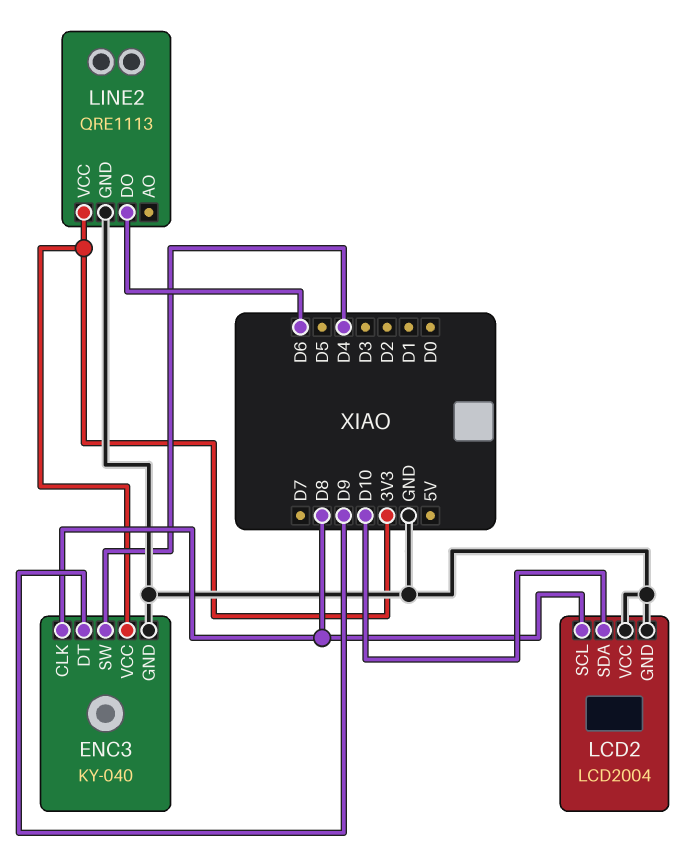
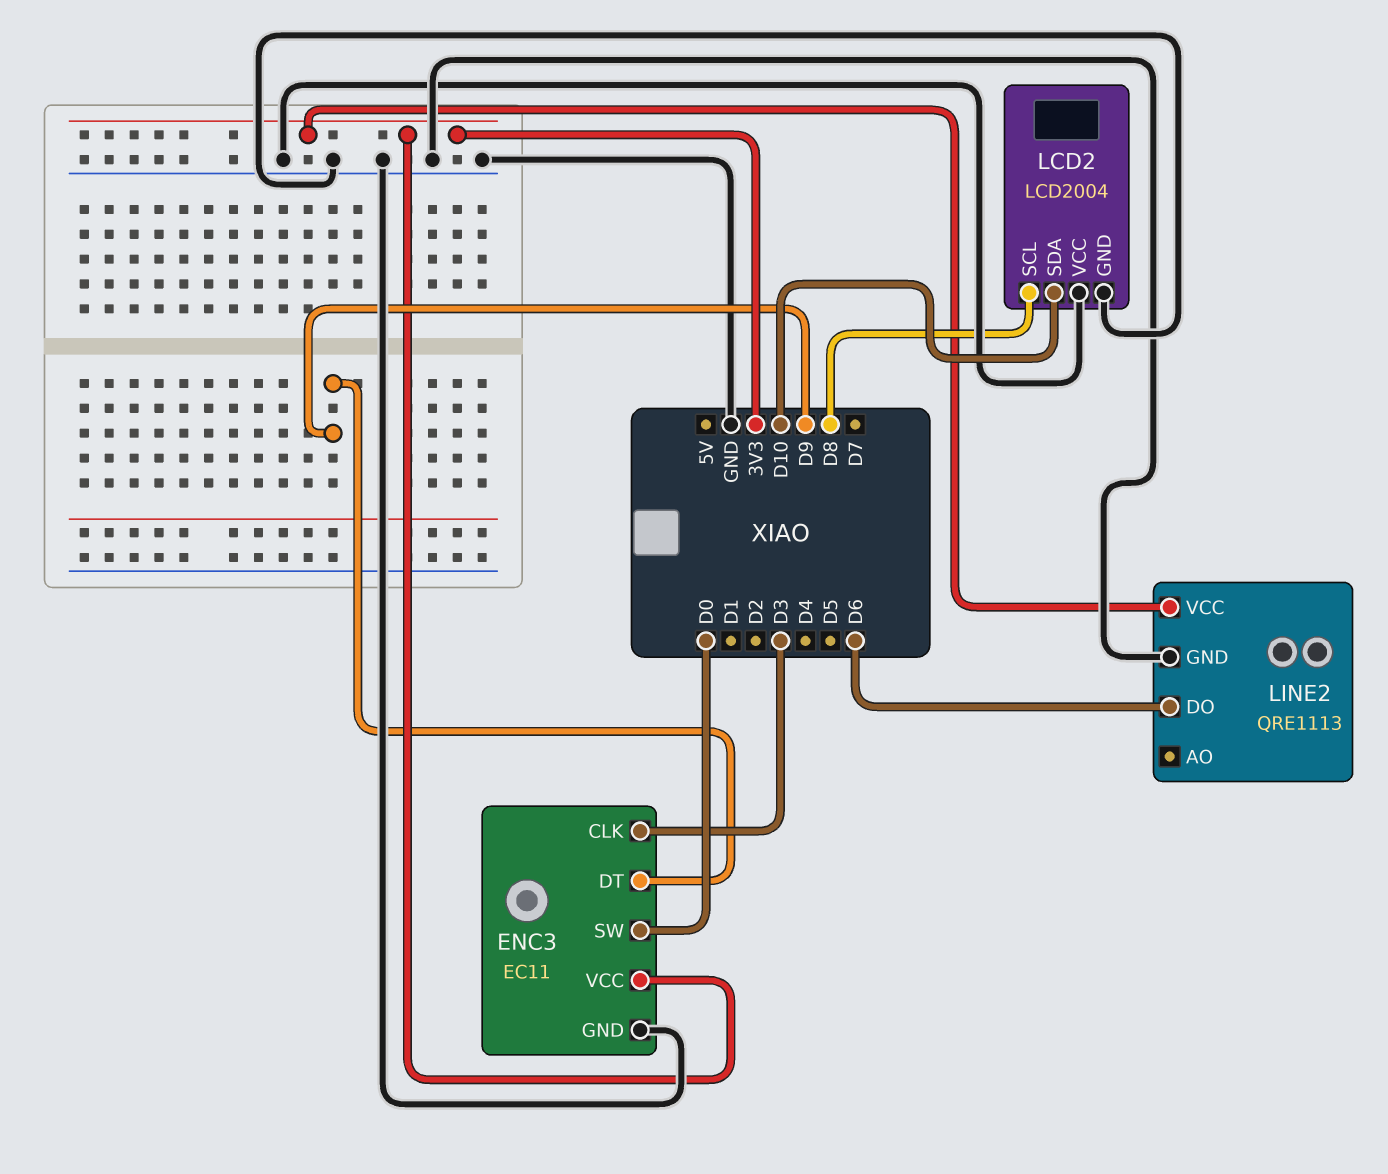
ENC3: KY-040 -> EC11
ENC3 pin CLK: D8 -> D3
ENC3 pin SW: D4 -> D0

